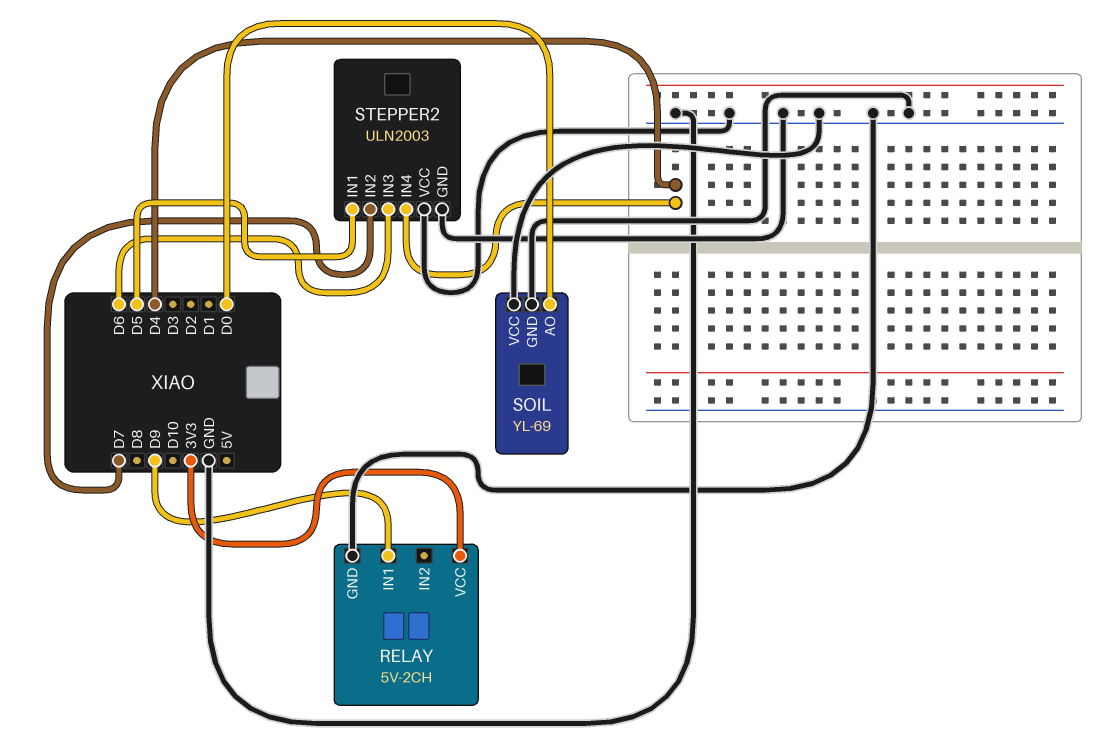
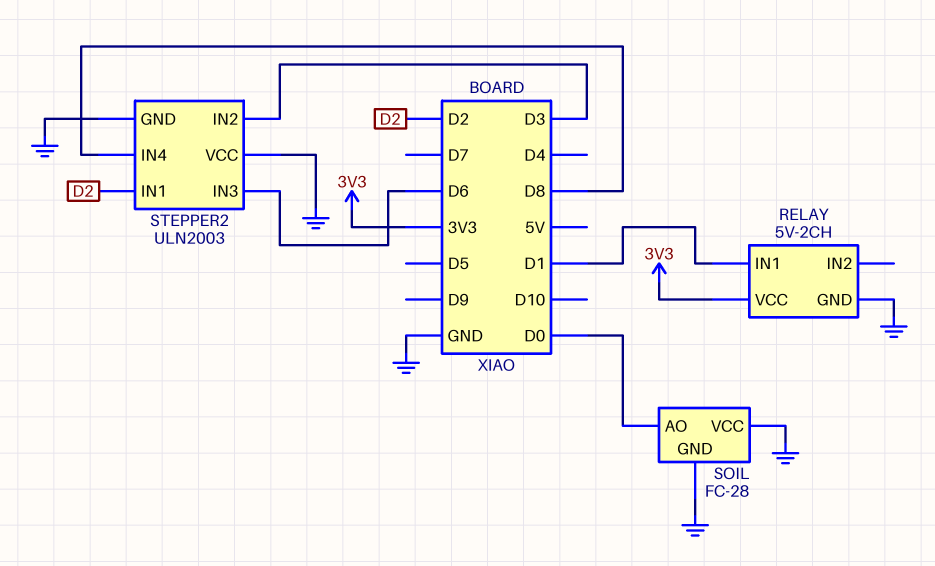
RELAY pin IN1: D9 -> D1
SOIL: YL-69 -> FC-28
STEPPER2 pin IN1: D5 -> D2
STEPPER2 pin IN2: D7 -> D3
STEPPER2 pin IN4: D4 -> D8

